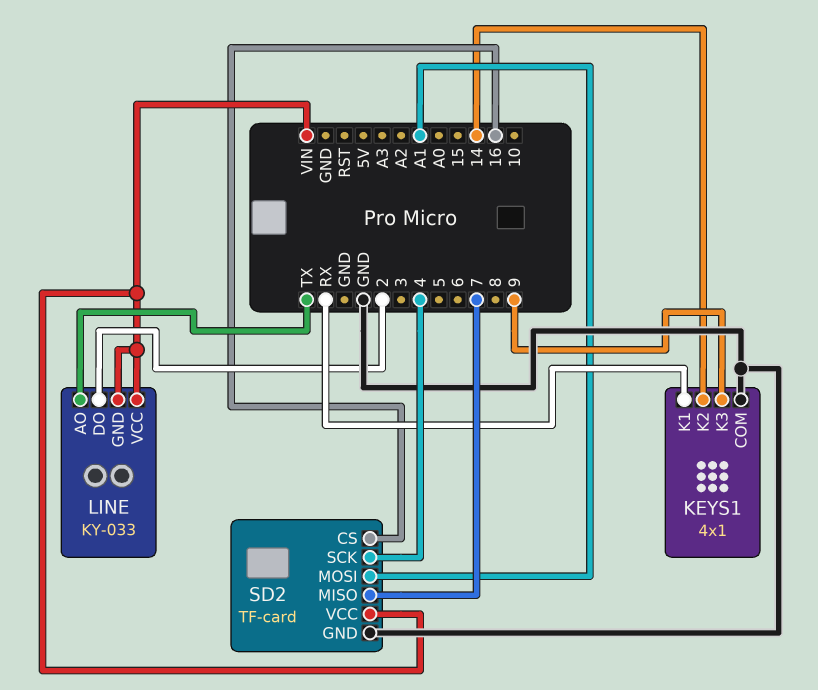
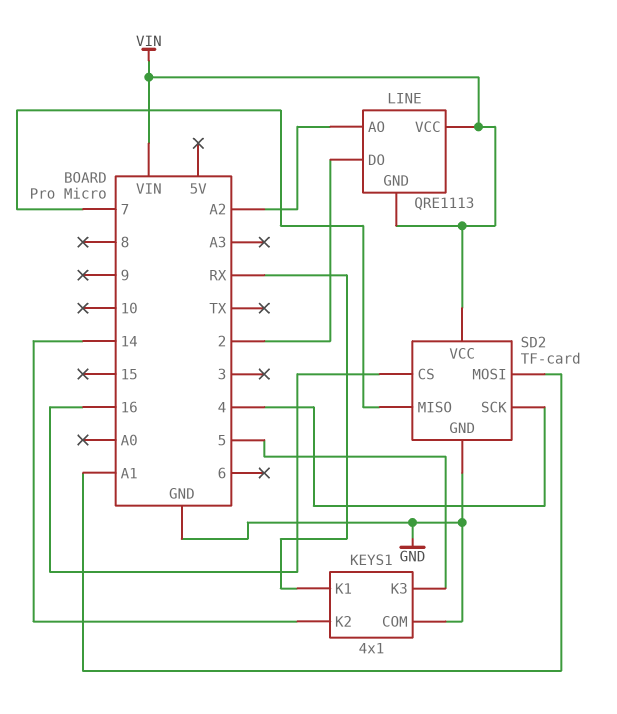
KEYS1 pin K3: 9 -> 5
LINE: KY-033 -> QRE1113
LINE pin AO: TX -> A2

